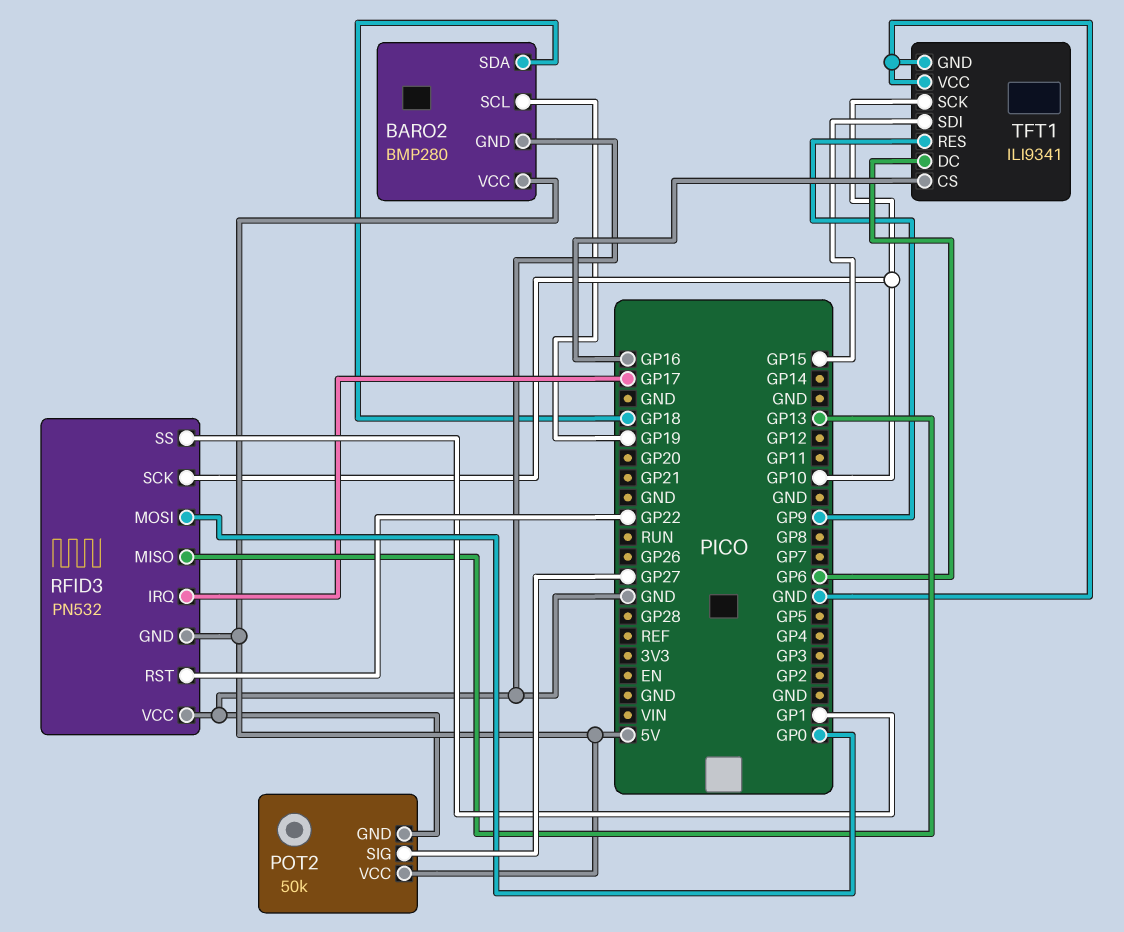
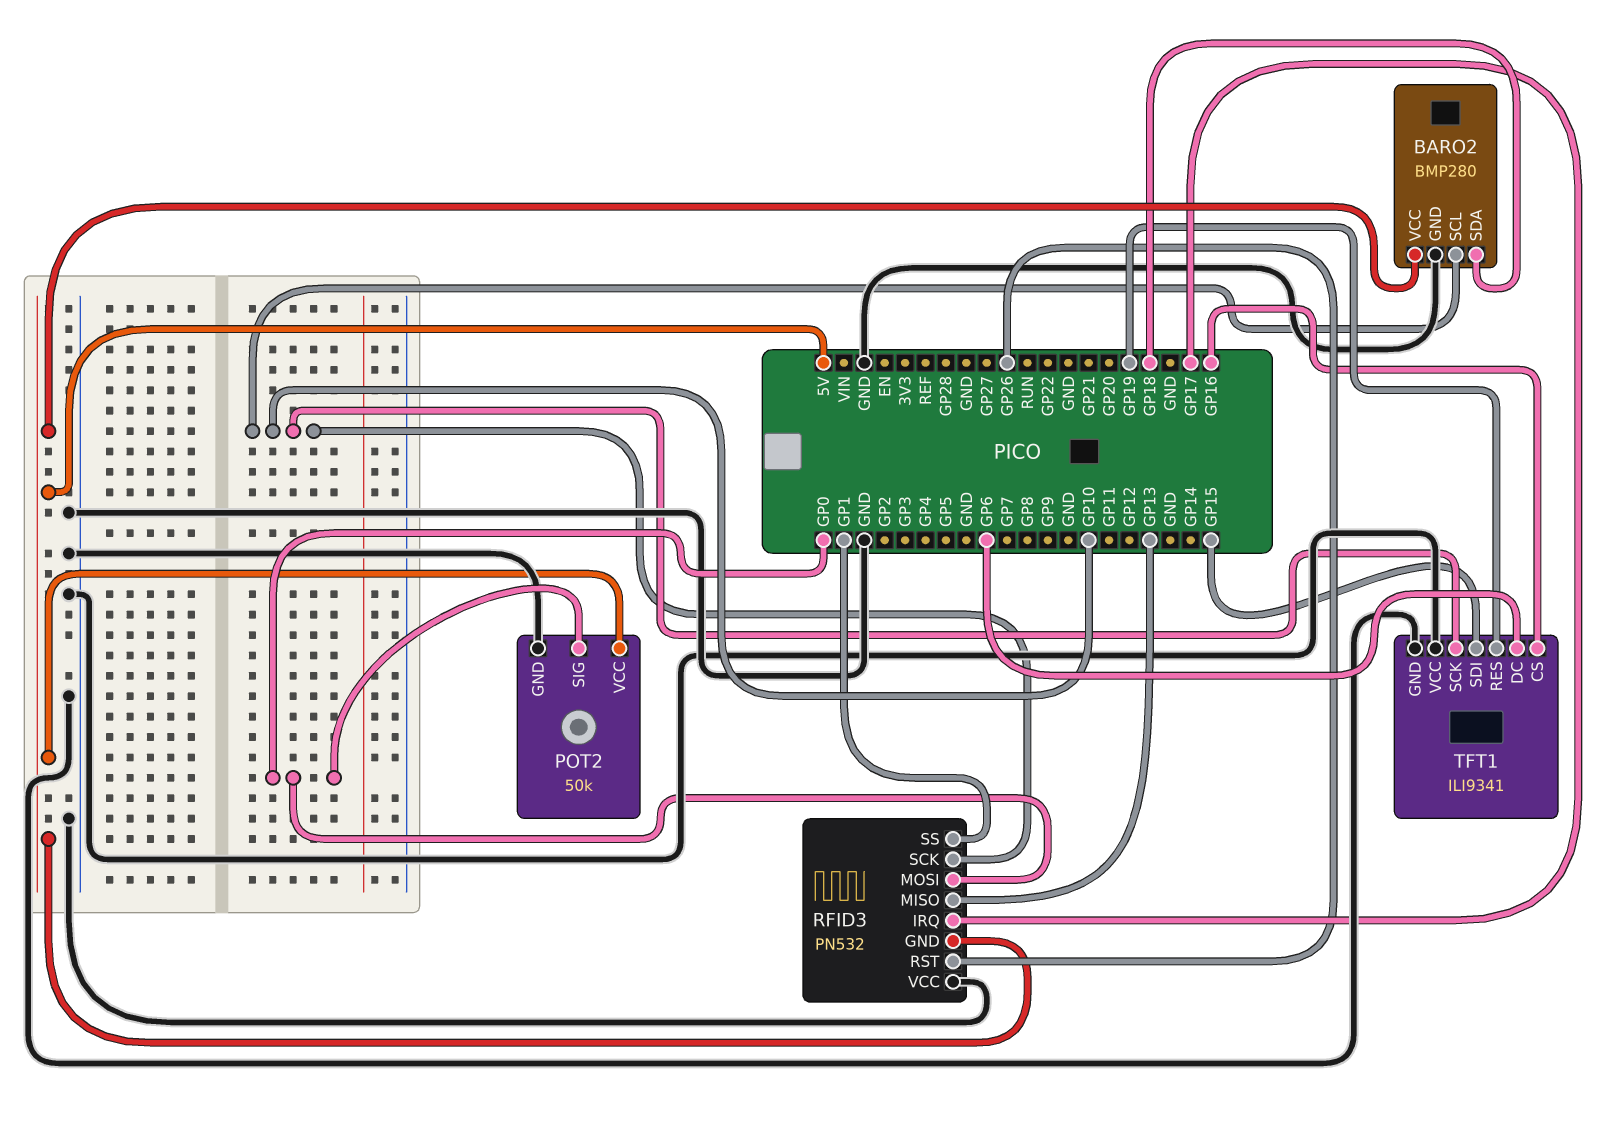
BARO2 pin SCL: GP19 -> GP10
POT2 pin SIG: GP27 -> GP0
RFID3 pin RST: GP22 -> GP26
TFT1 pin RES: GP9 -> GP19

